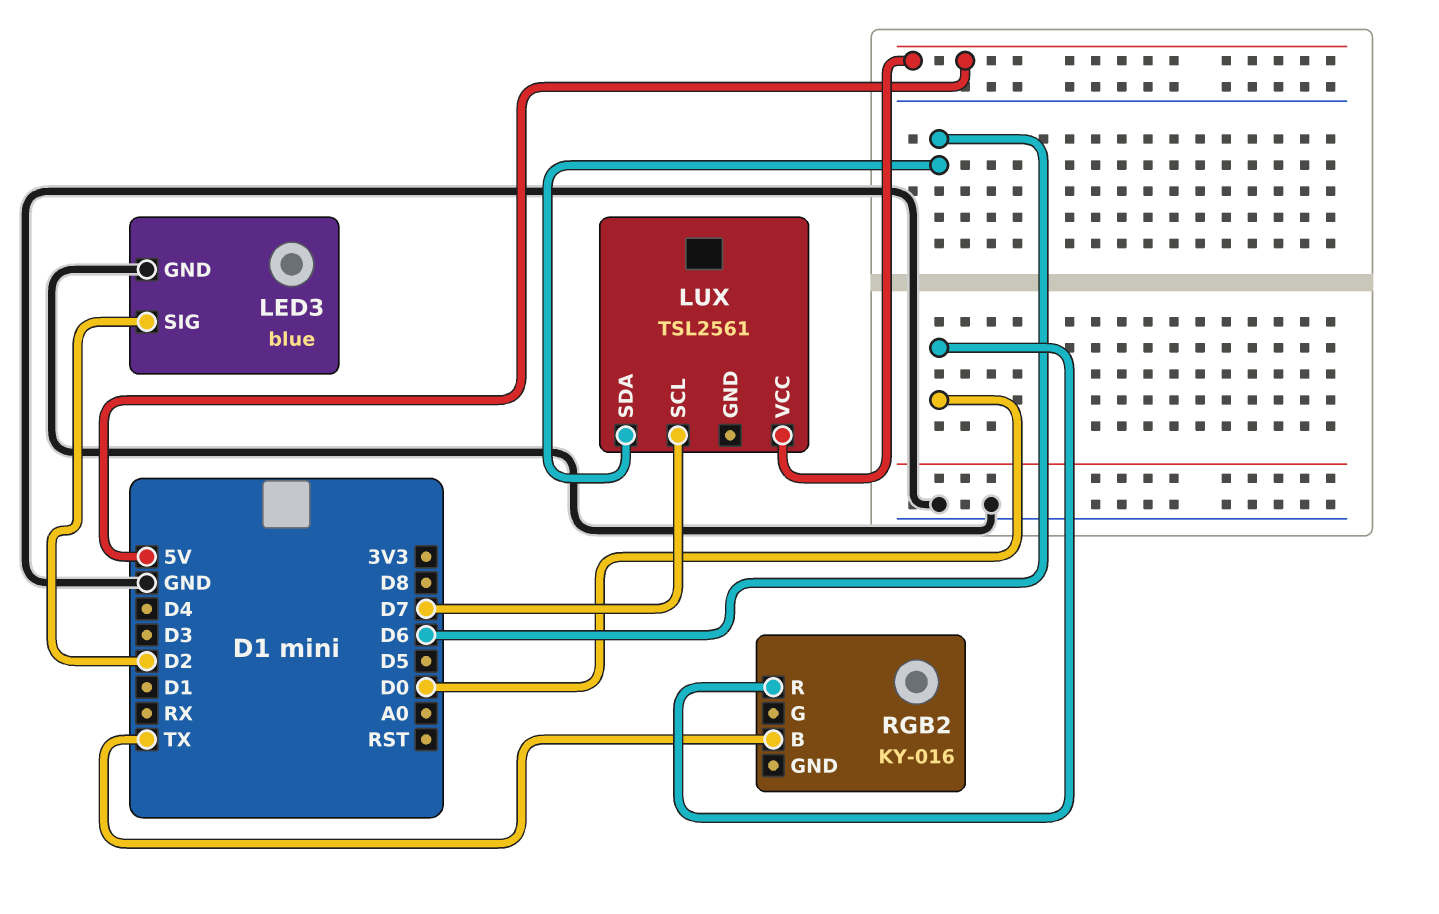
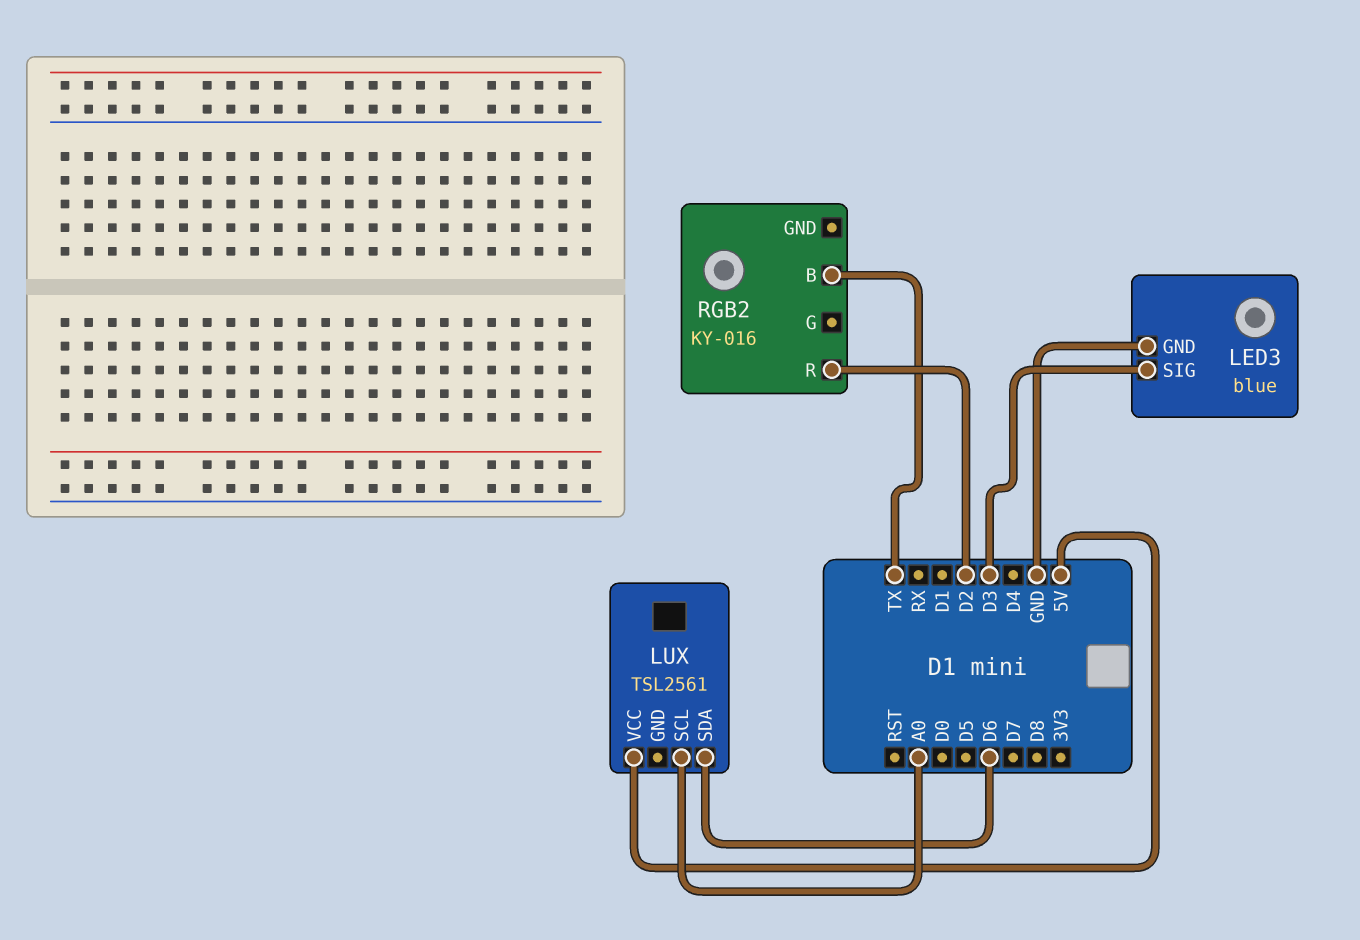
LED3 pin SIG: D2 -> D3
LUX pin SCL: D7 -> A0
RGB2 pin R: D0 -> D2

